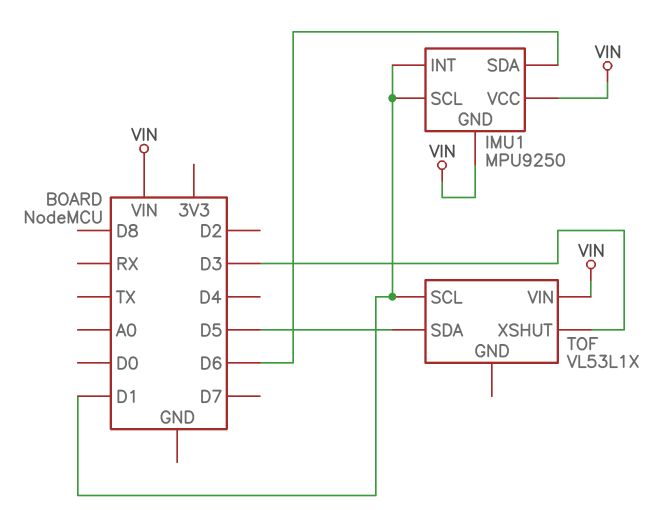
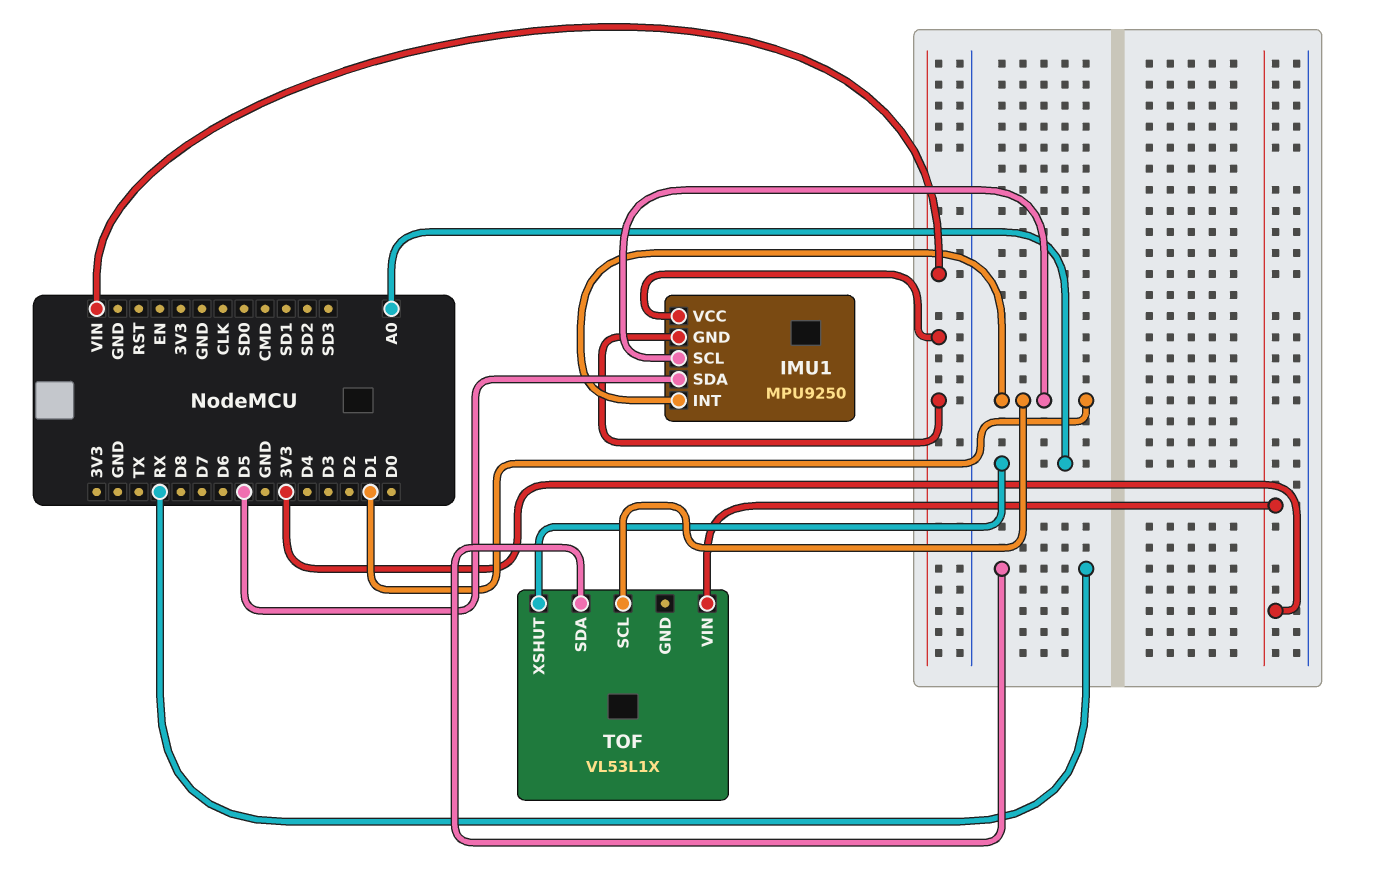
IMU1 pin SDA: D6 -> D5
TOF pin SDA: D5 -> RX
TOF pin VIN: VIN -> 3V3
TOF pin XSHUT: D3 -> A0

